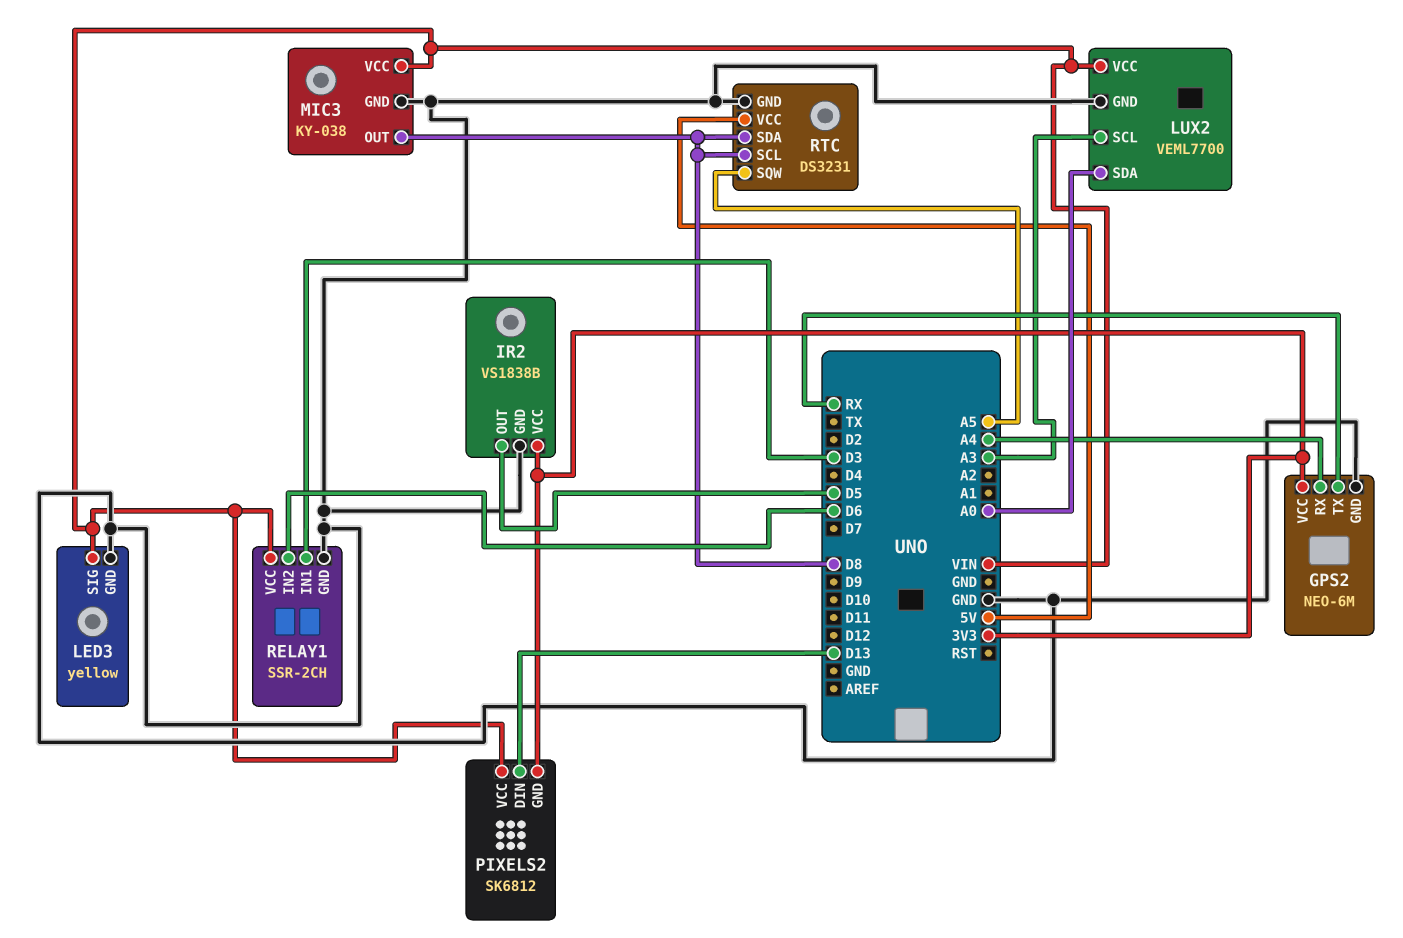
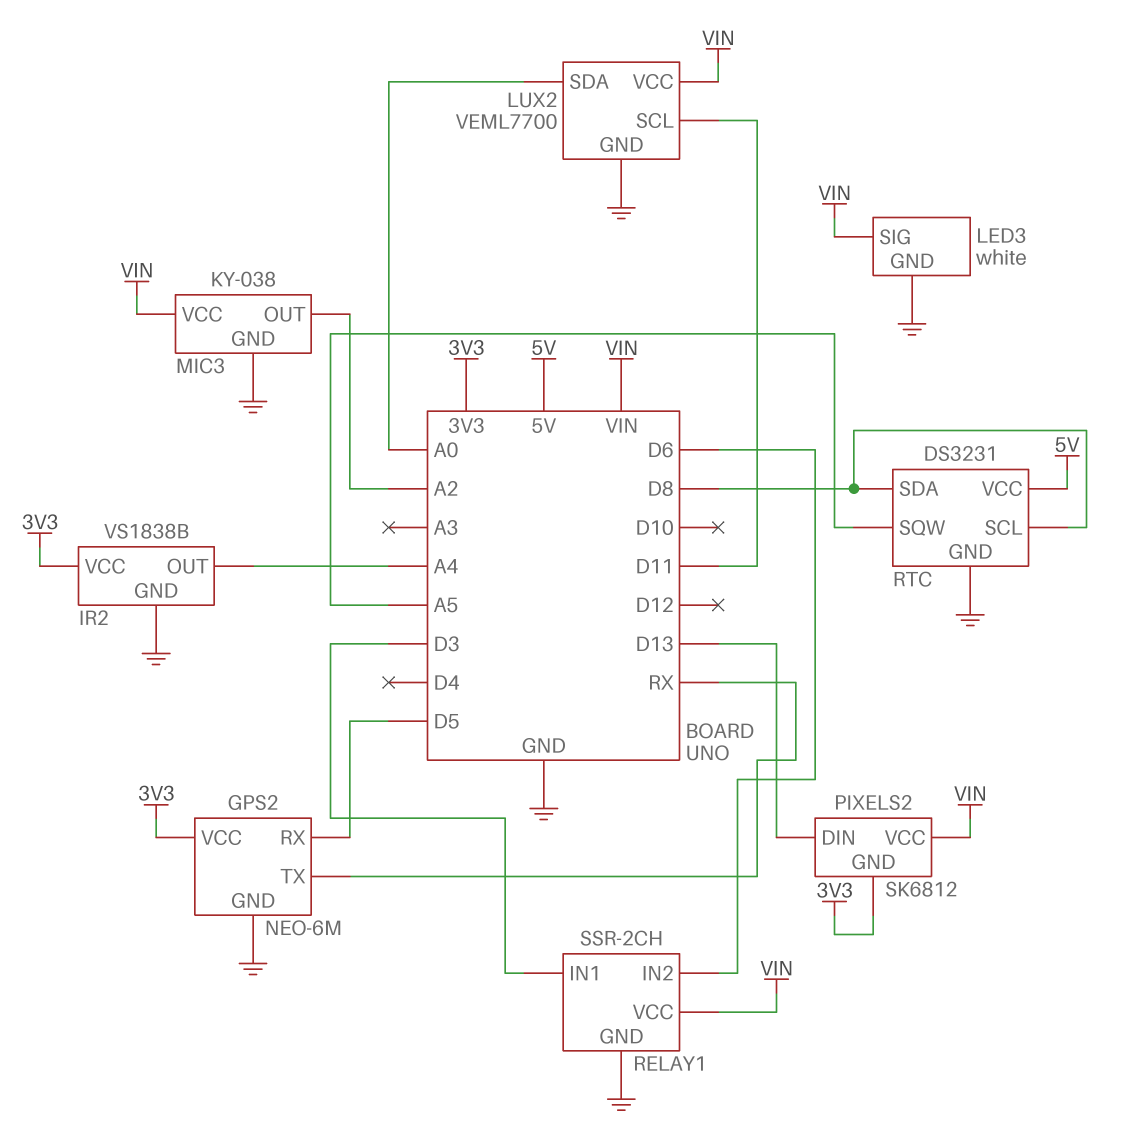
GPS2 pin RX: A4 -> D5
IR2 pin OUT: D5 -> A4
LED3: yellow -> white
LUX2 pin SCL: A3 -> D11
MIC3 pin OUT: D8 -> A2

